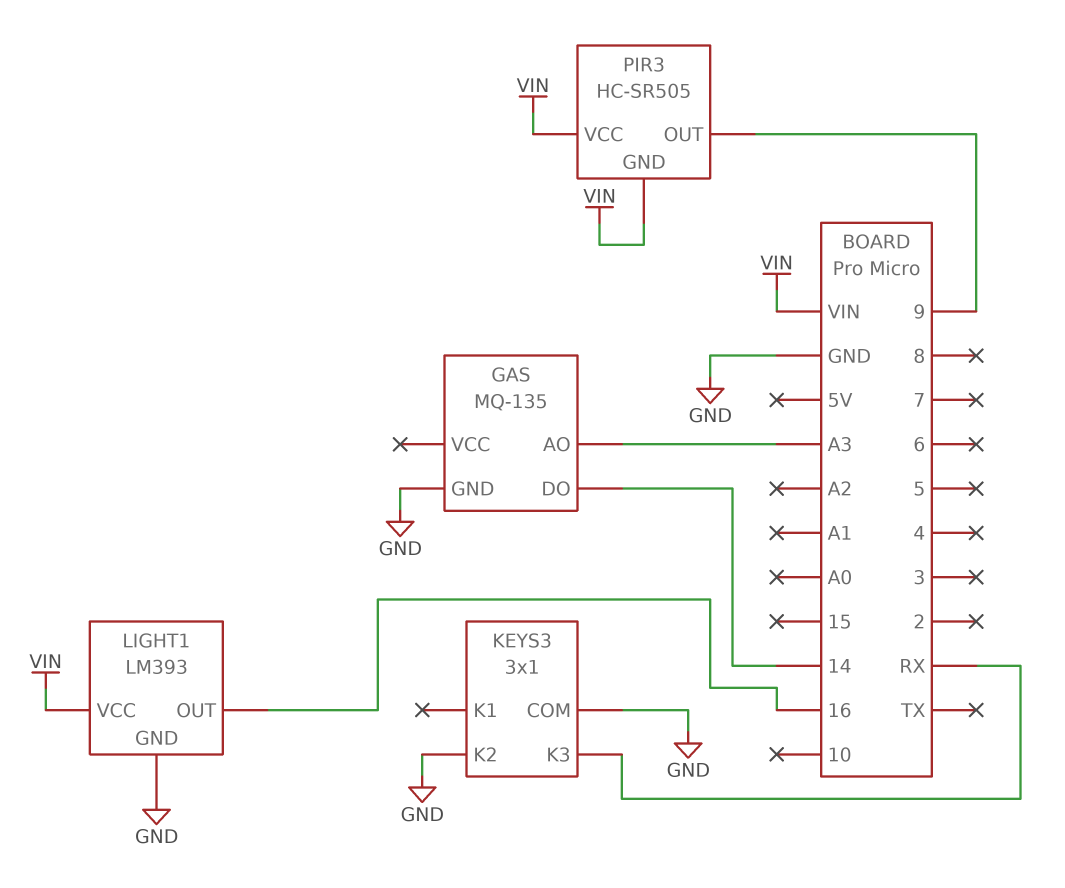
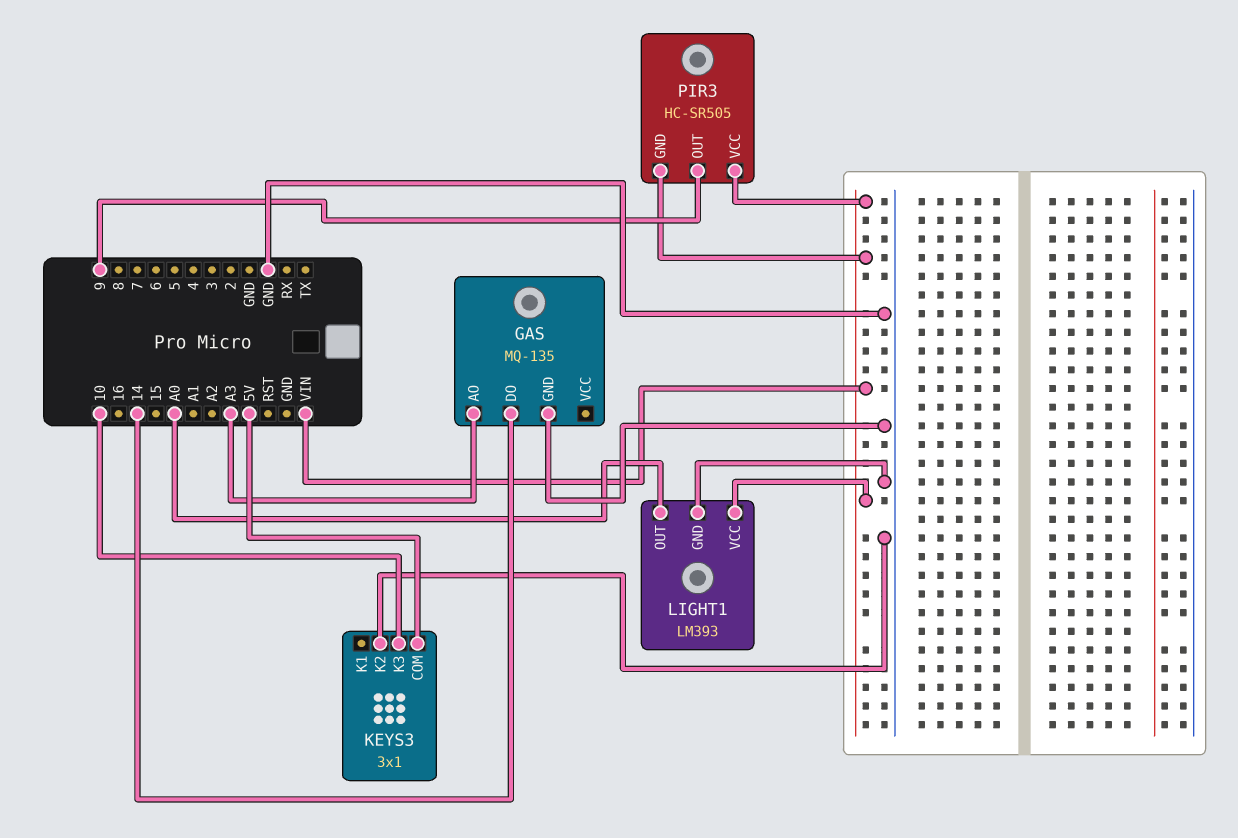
KEYS3 pin COM: GND -> 5V
KEYS3 pin K3: RX -> 10
LIGHT1 pin OUT: 16 -> A0

